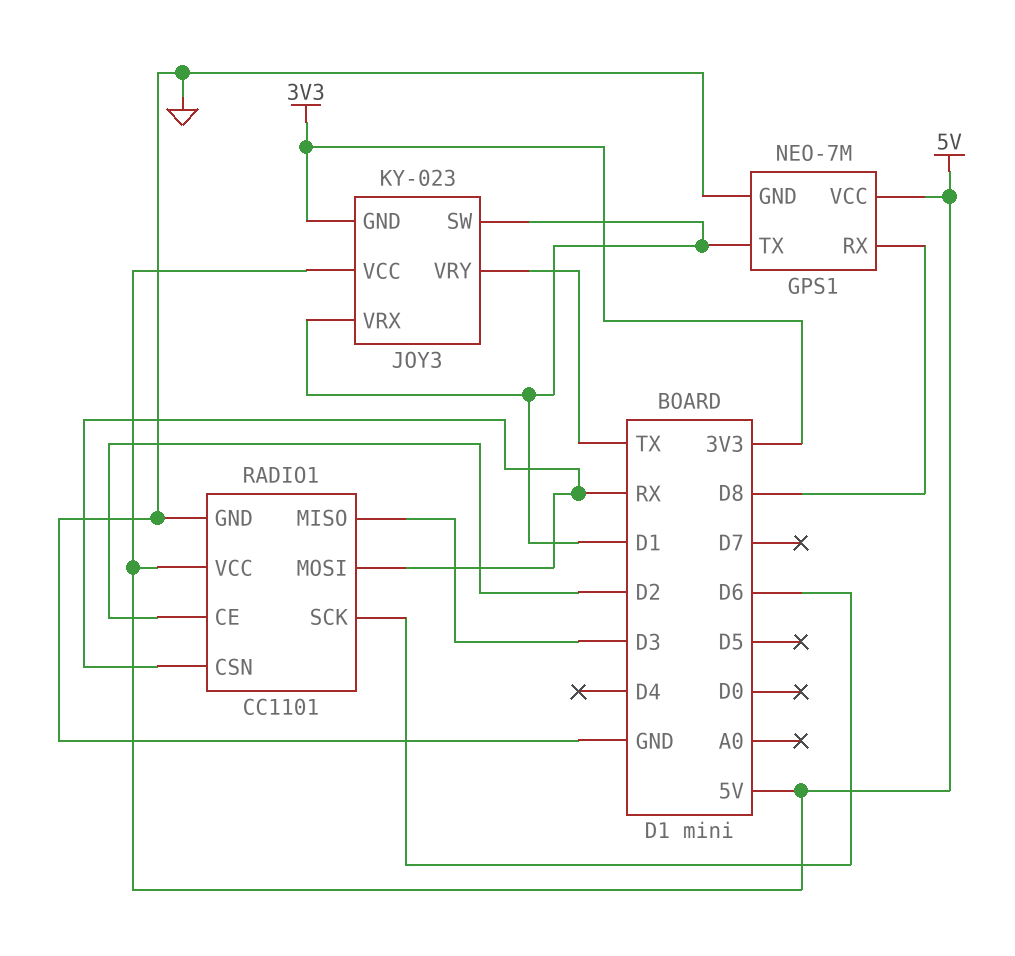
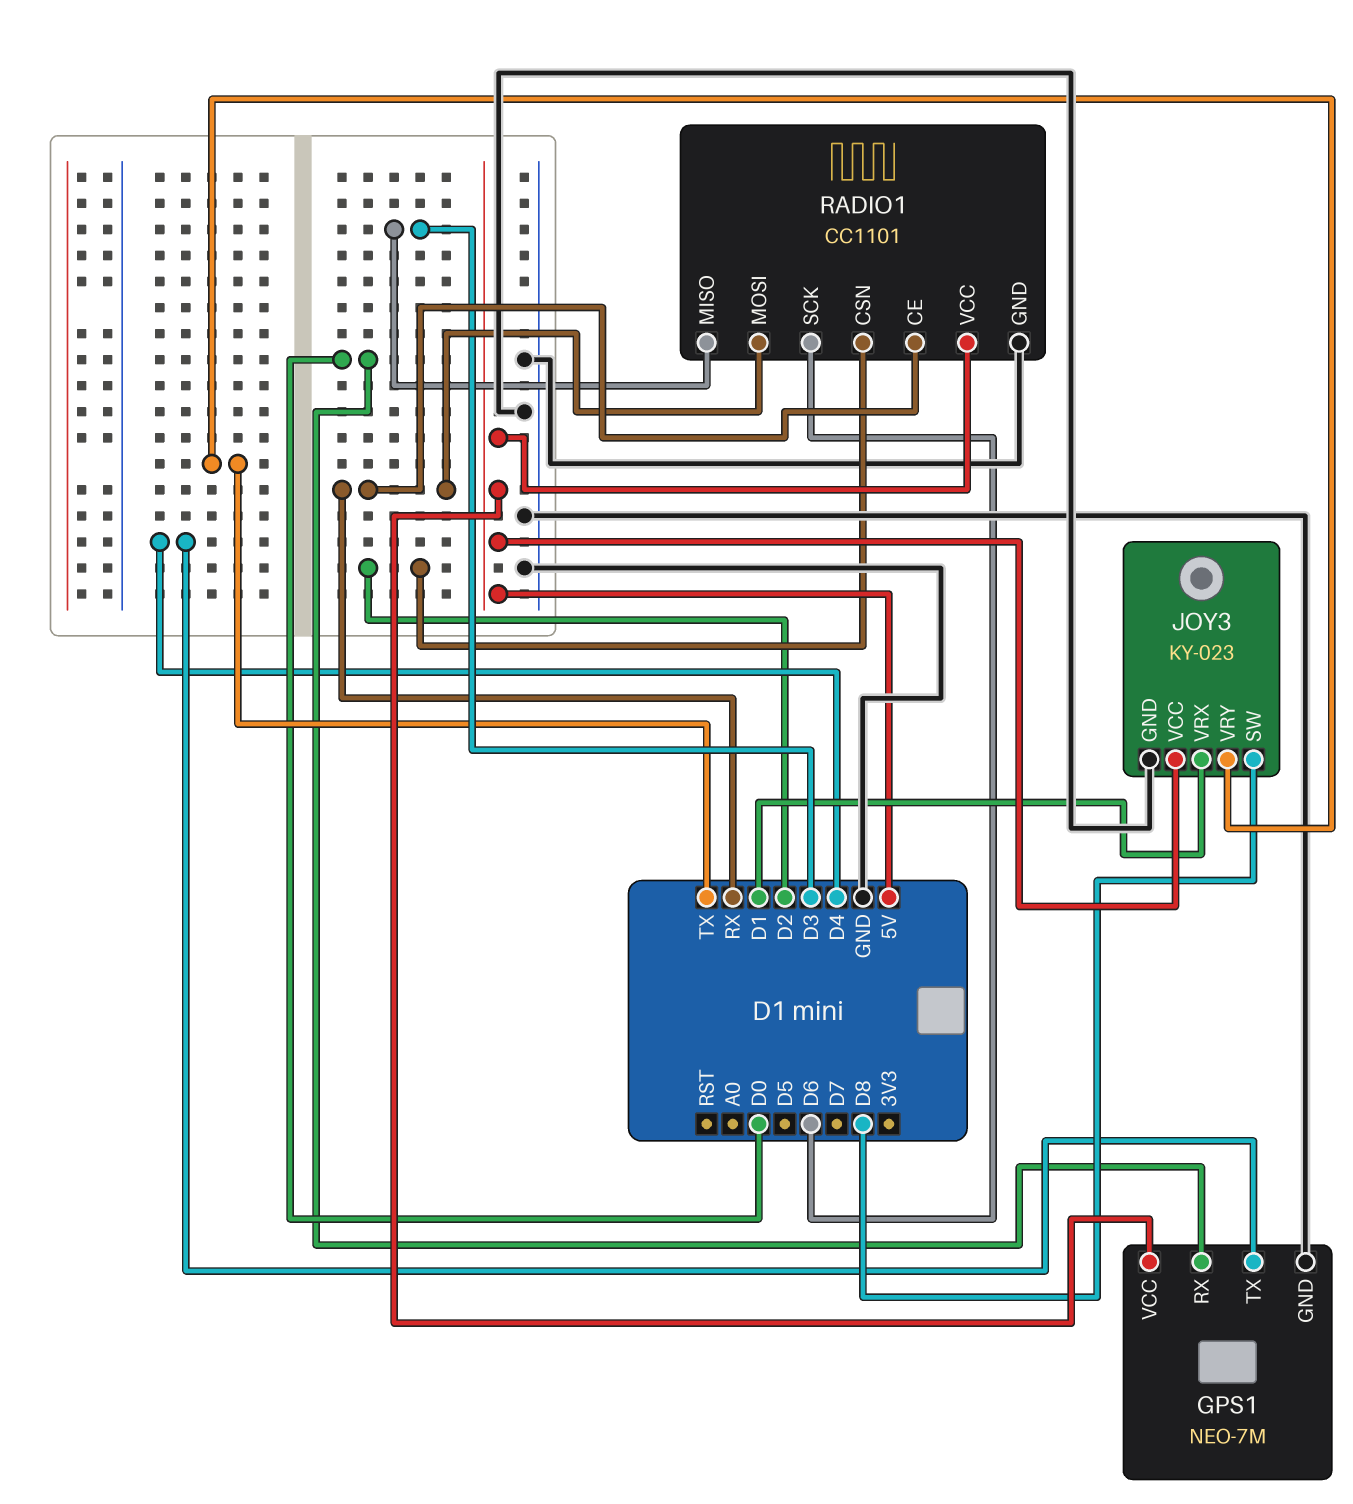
GPS1 pin RX: D8 -> D0
GPS1 pin TX: D1 -> D4
JOY3 pin GND: 3V3 -> GND
JOY3 pin SW: D1 -> D8
RADIO1 pin CE: D2 -> RX
RADIO1 pin CSN: RX -> D2

